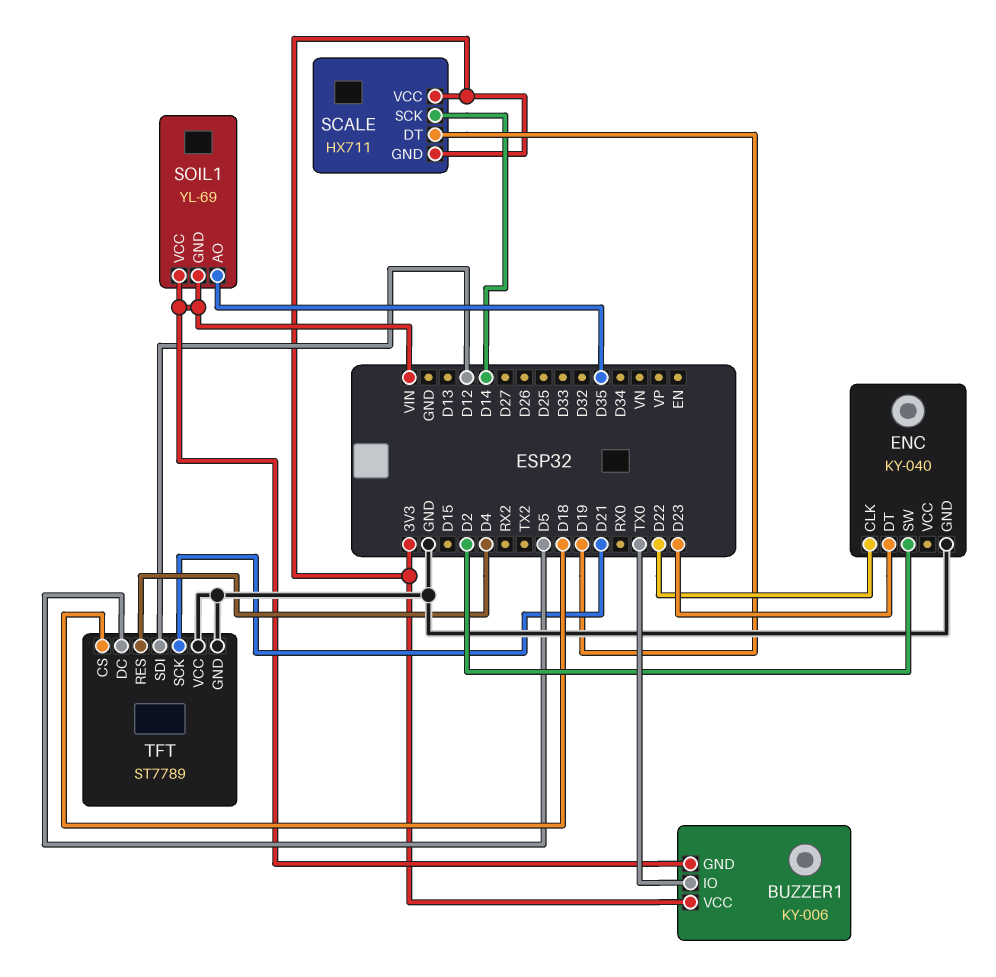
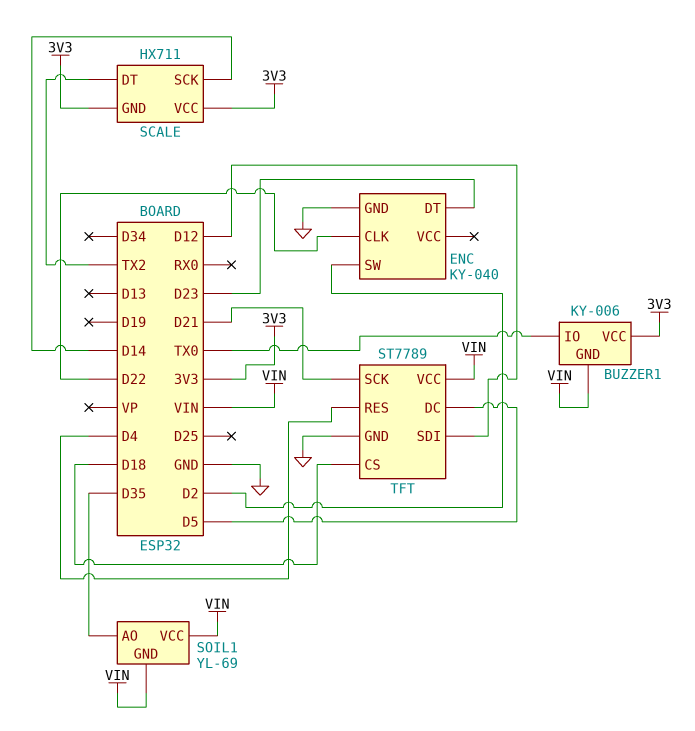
SCALE pin DT: D19 -> TX2
TFT pin VCC: GND -> VIN

